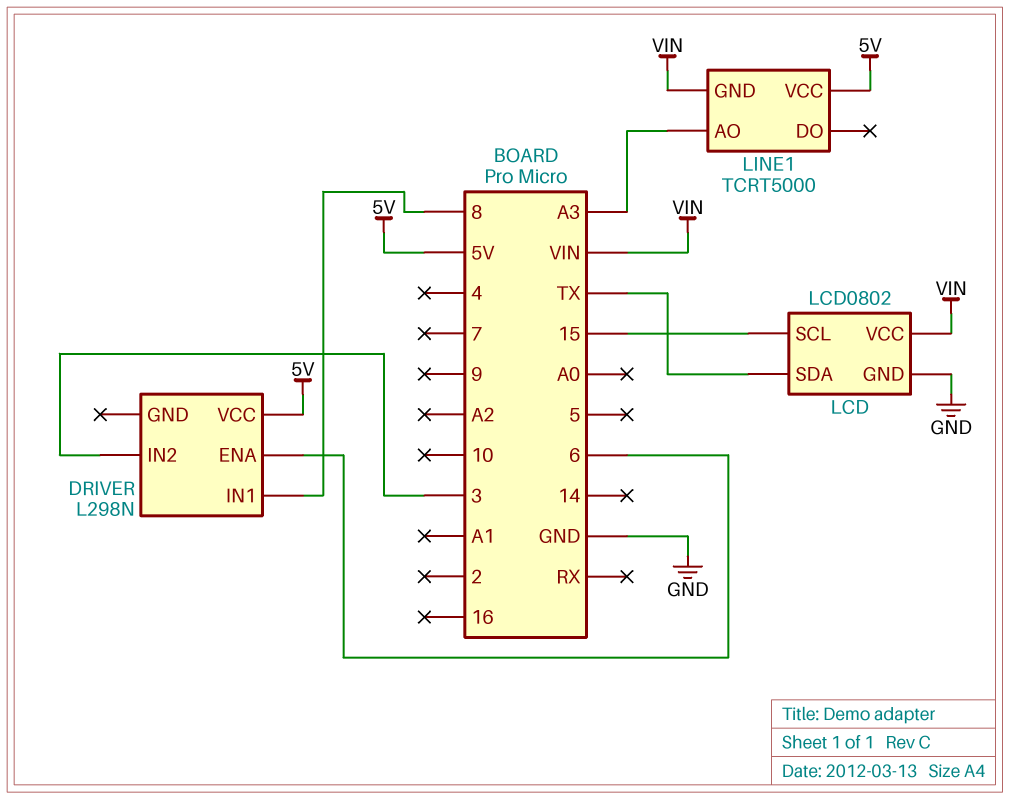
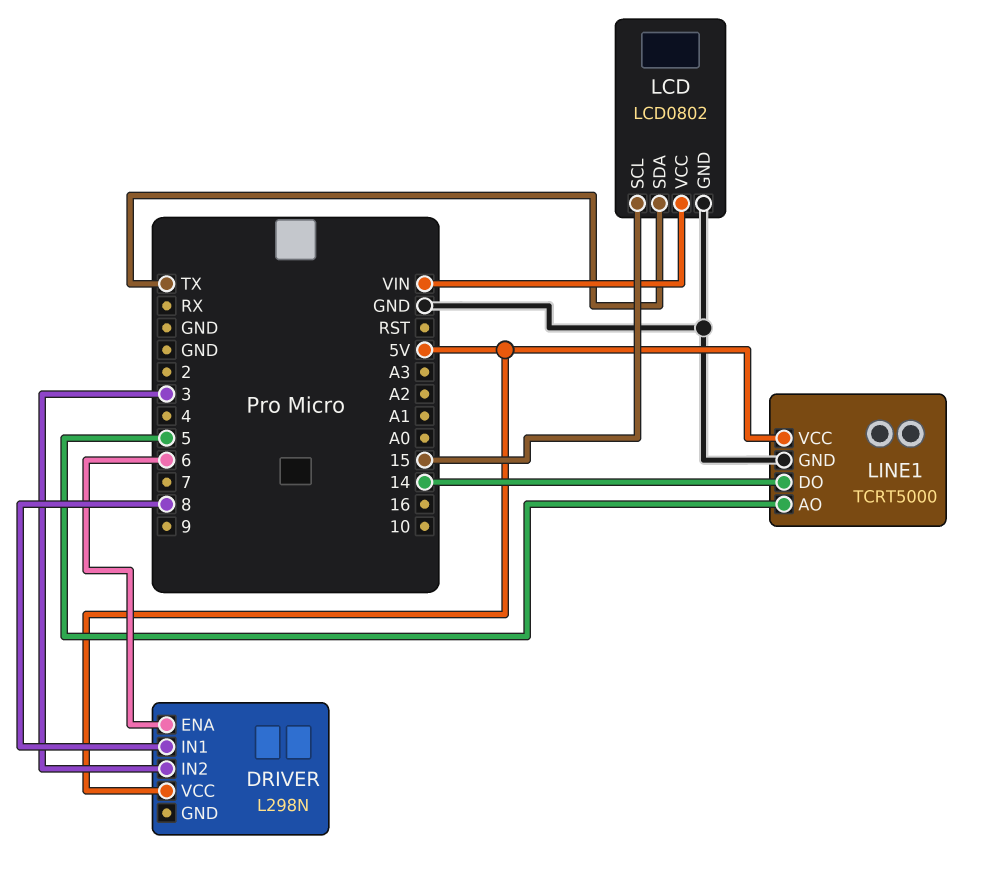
LINE1 pin AO: A3 -> 5
LINE1 pin DO: none -> 14
LINE1 pin GND: VIN -> GND

